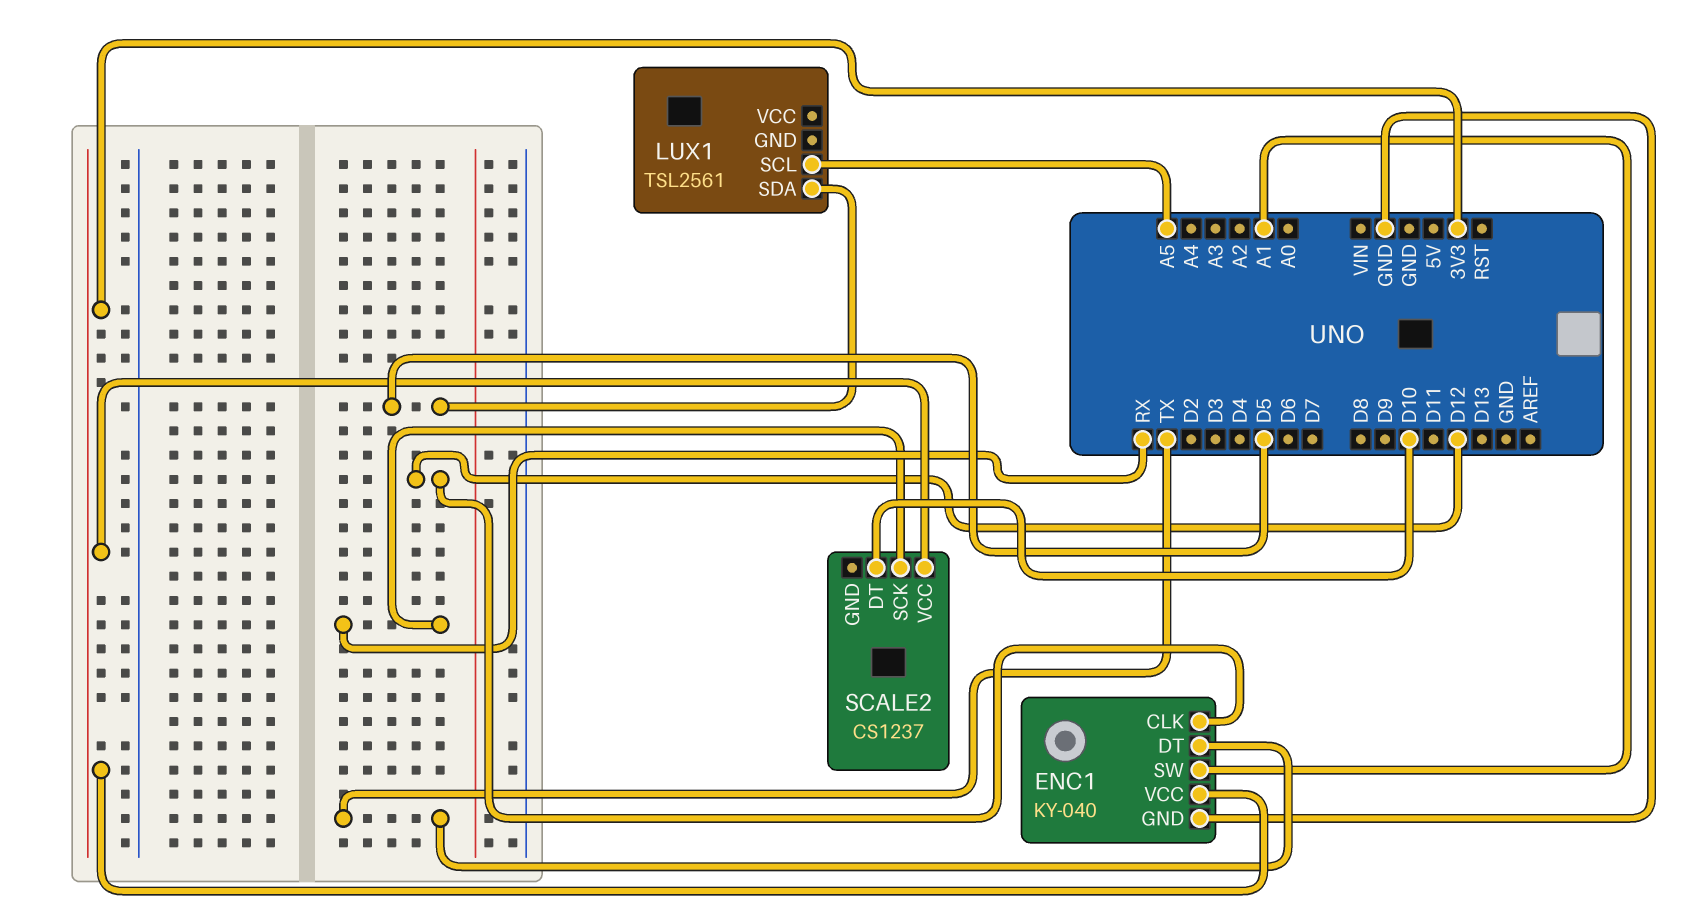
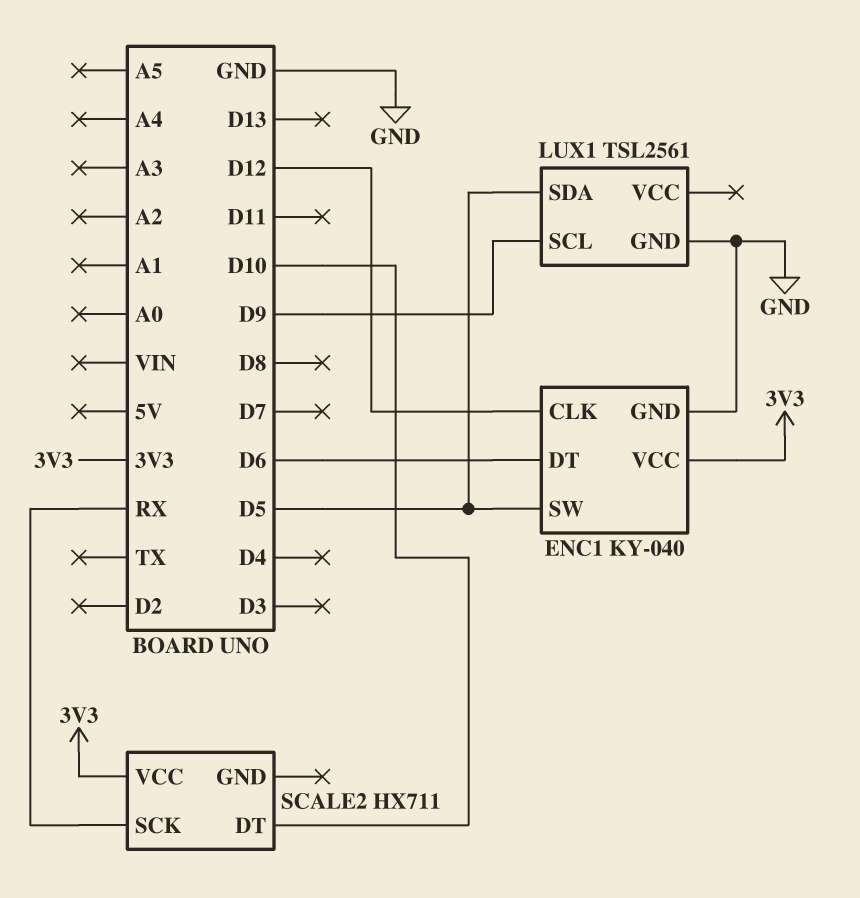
ENC1 pin DT: TX -> D6
ENC1 pin SW: A1 -> D5
LUX1 pin GND: none -> GND
LUX1 pin SCL: A5 -> D9
SCALE2: CS1237 -> HX711

